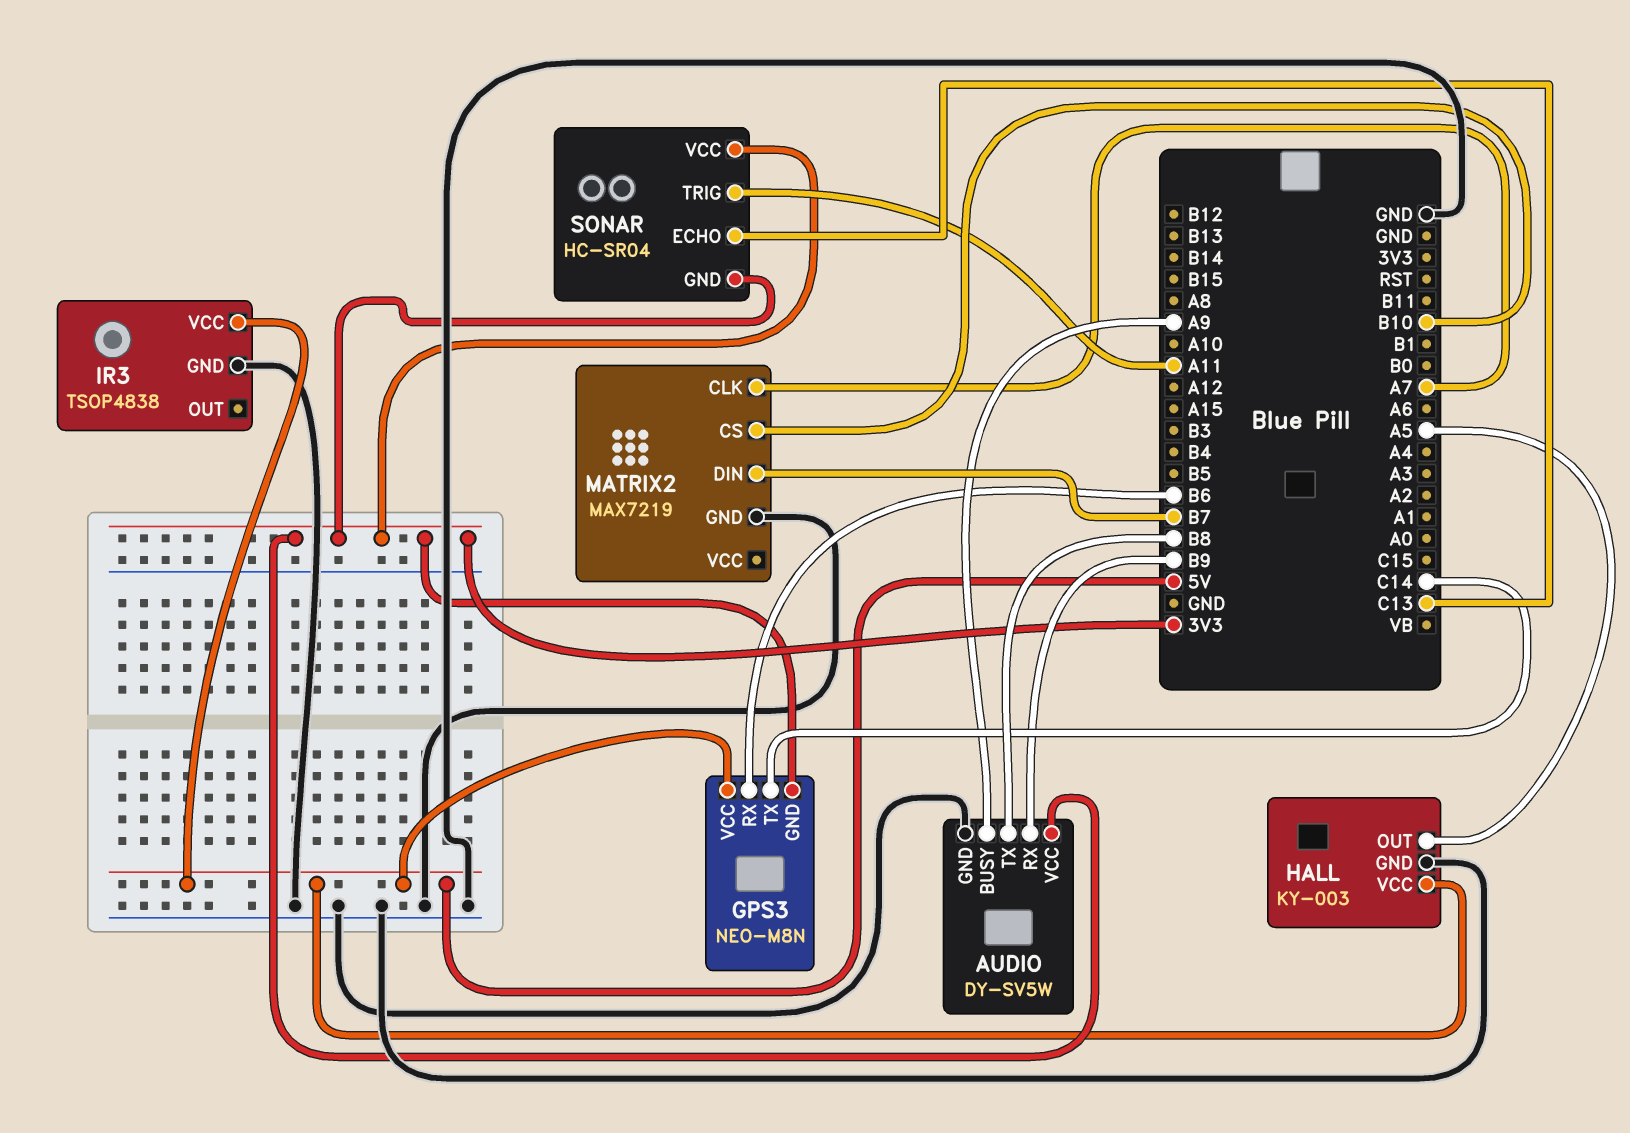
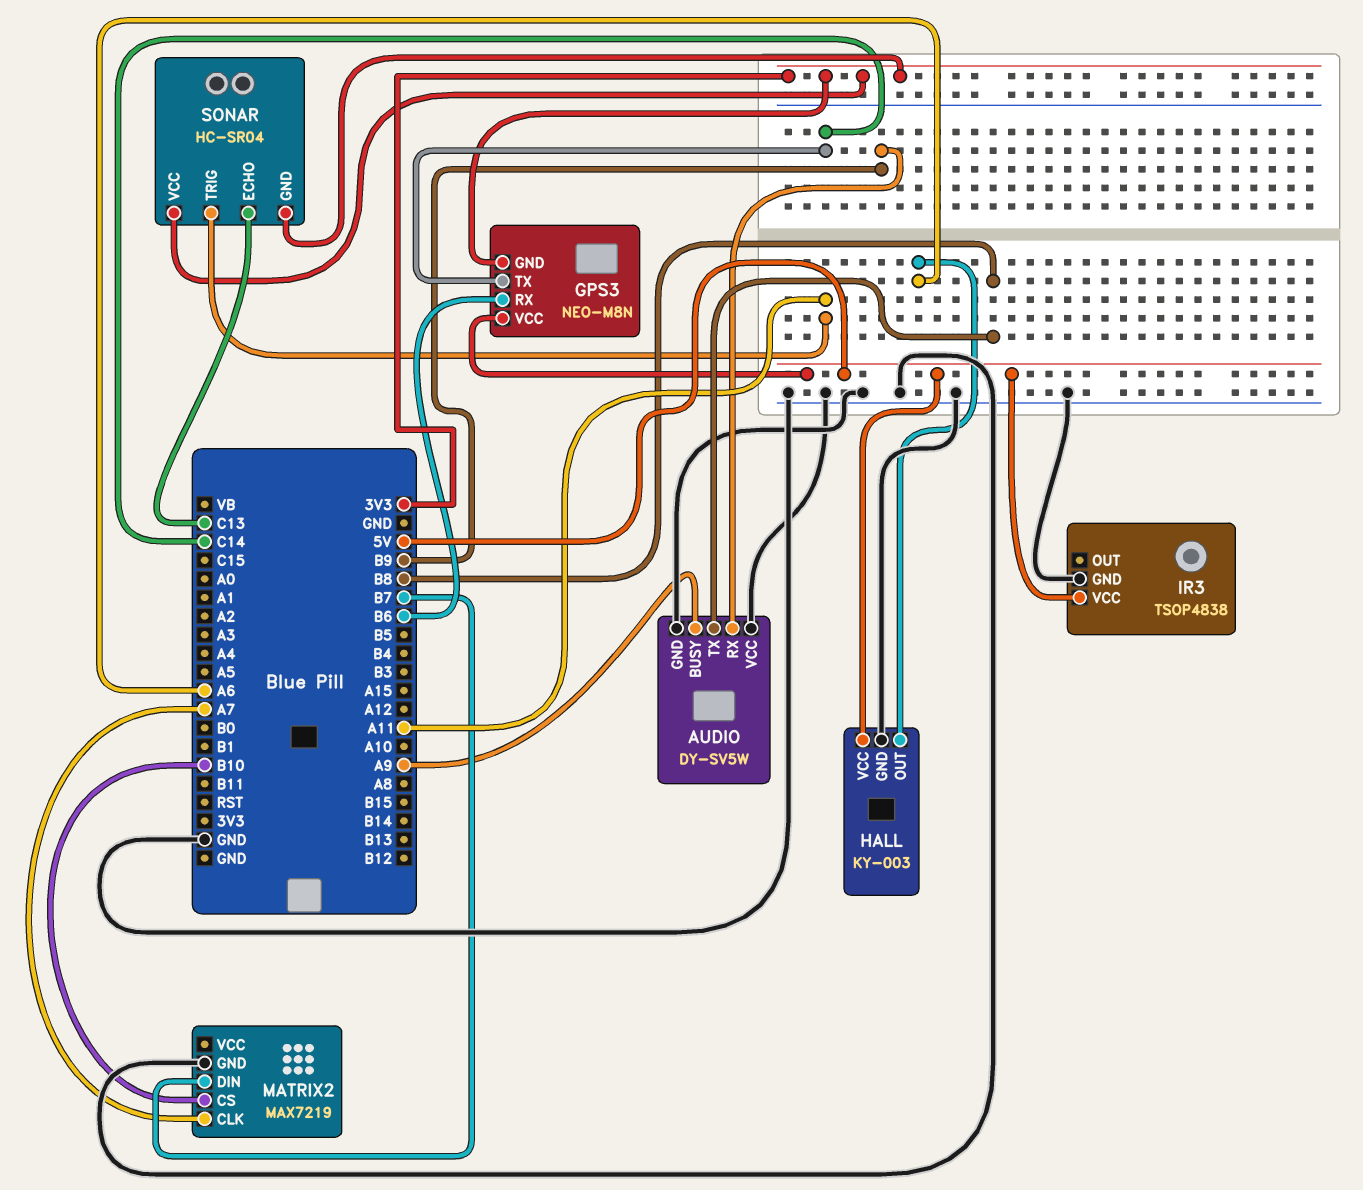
AUDIO pin VCC: 3V3 -> GND
HALL pin OUT: A5 -> A6

